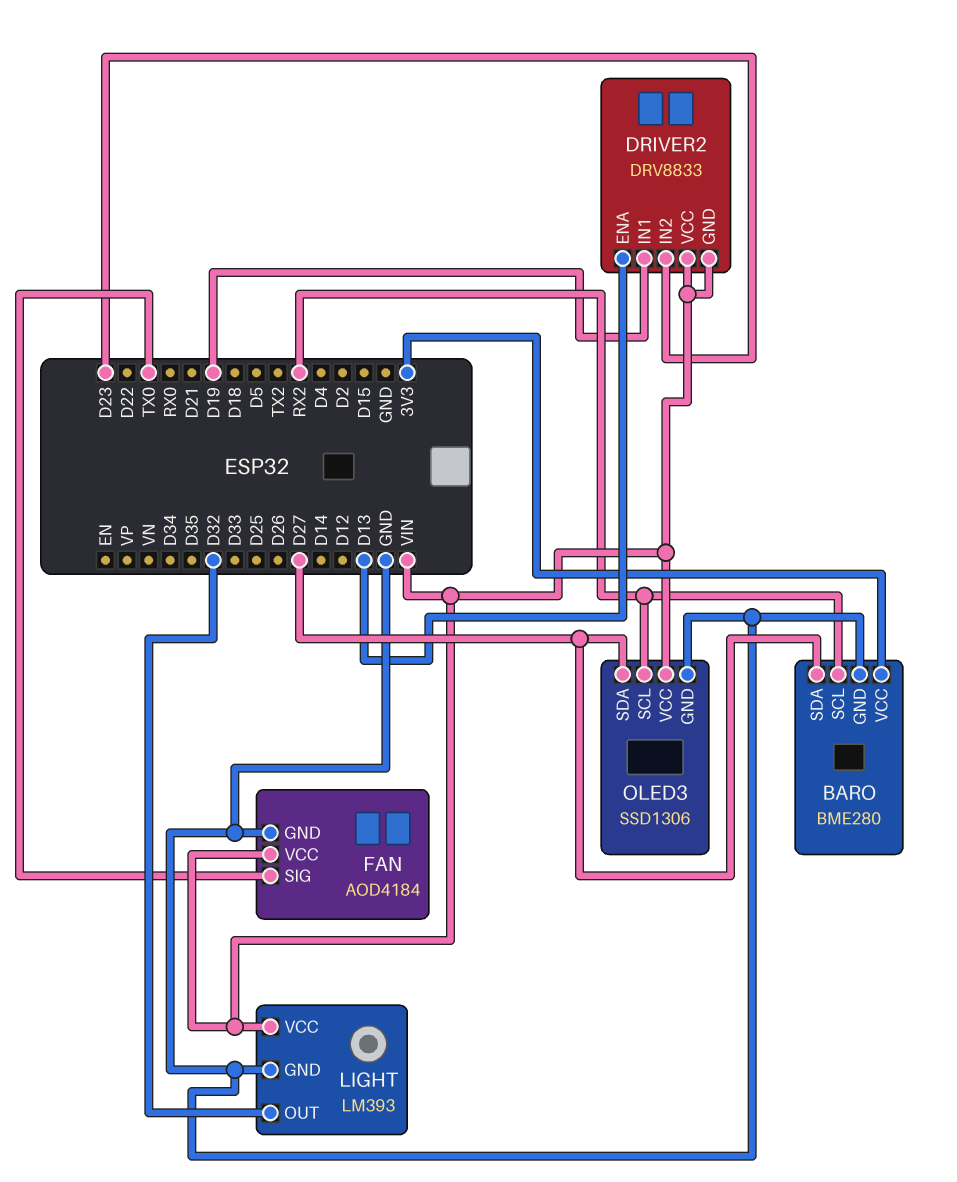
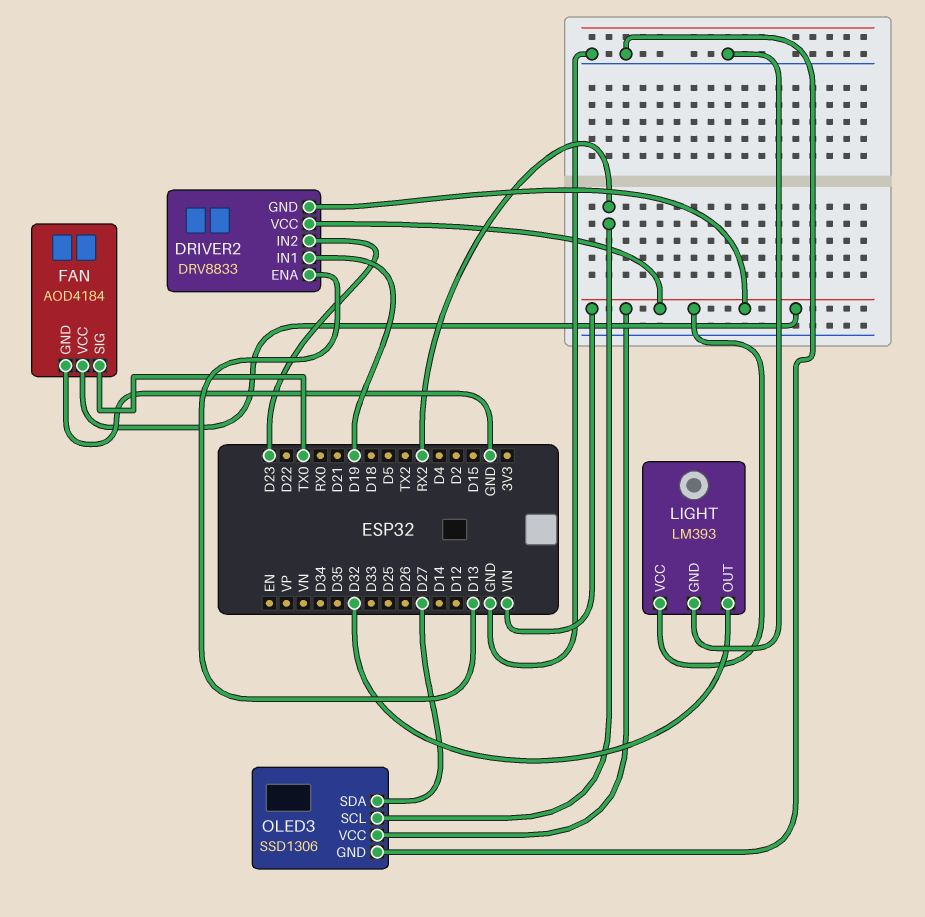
BARO: BME280 -> none
BARO pin GND: GND -> none
BARO pin SCL: RX2 -> none
BARO pin SDA: D27 -> none
BARO pin VCC: 3V3 -> none

